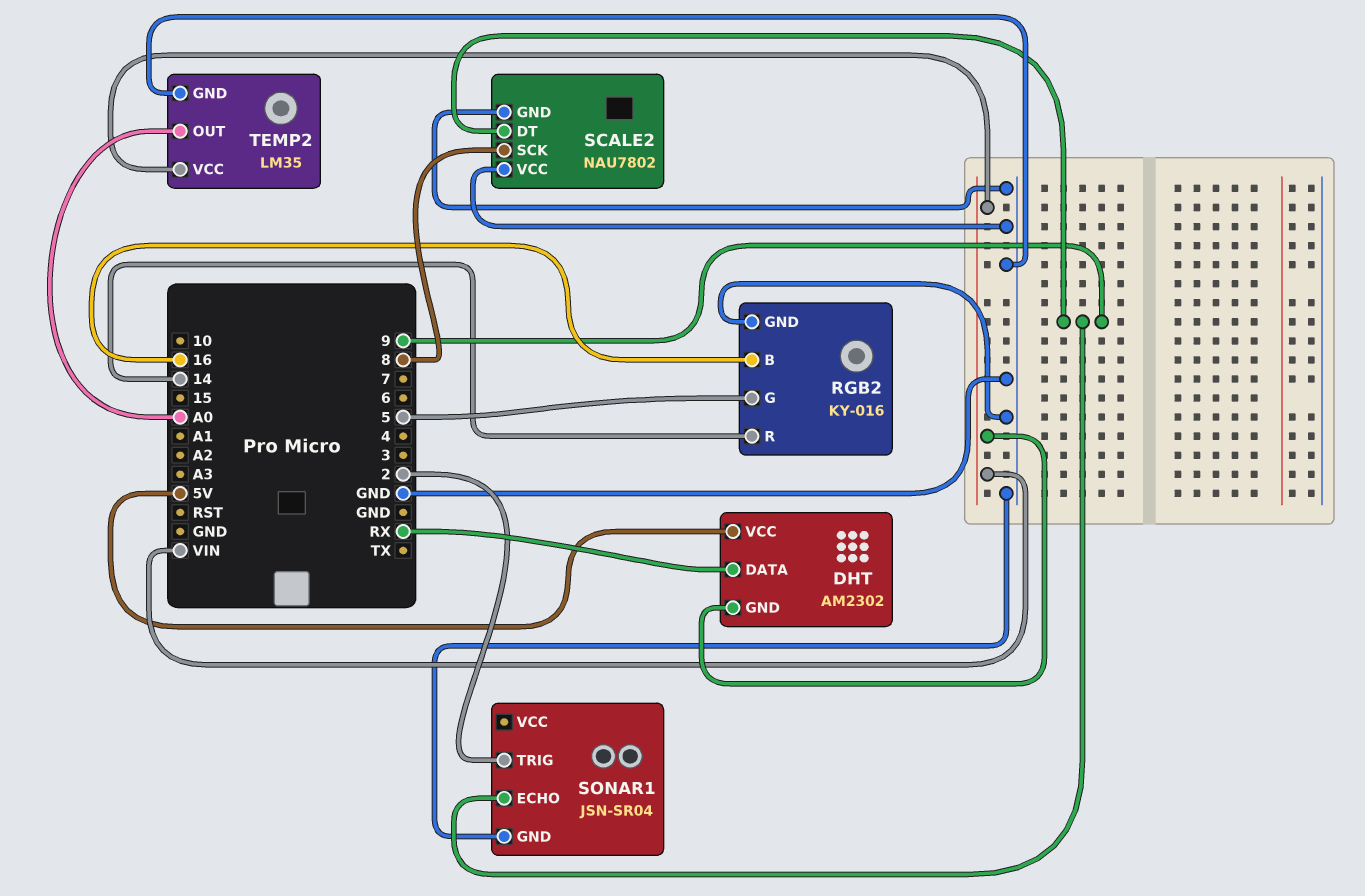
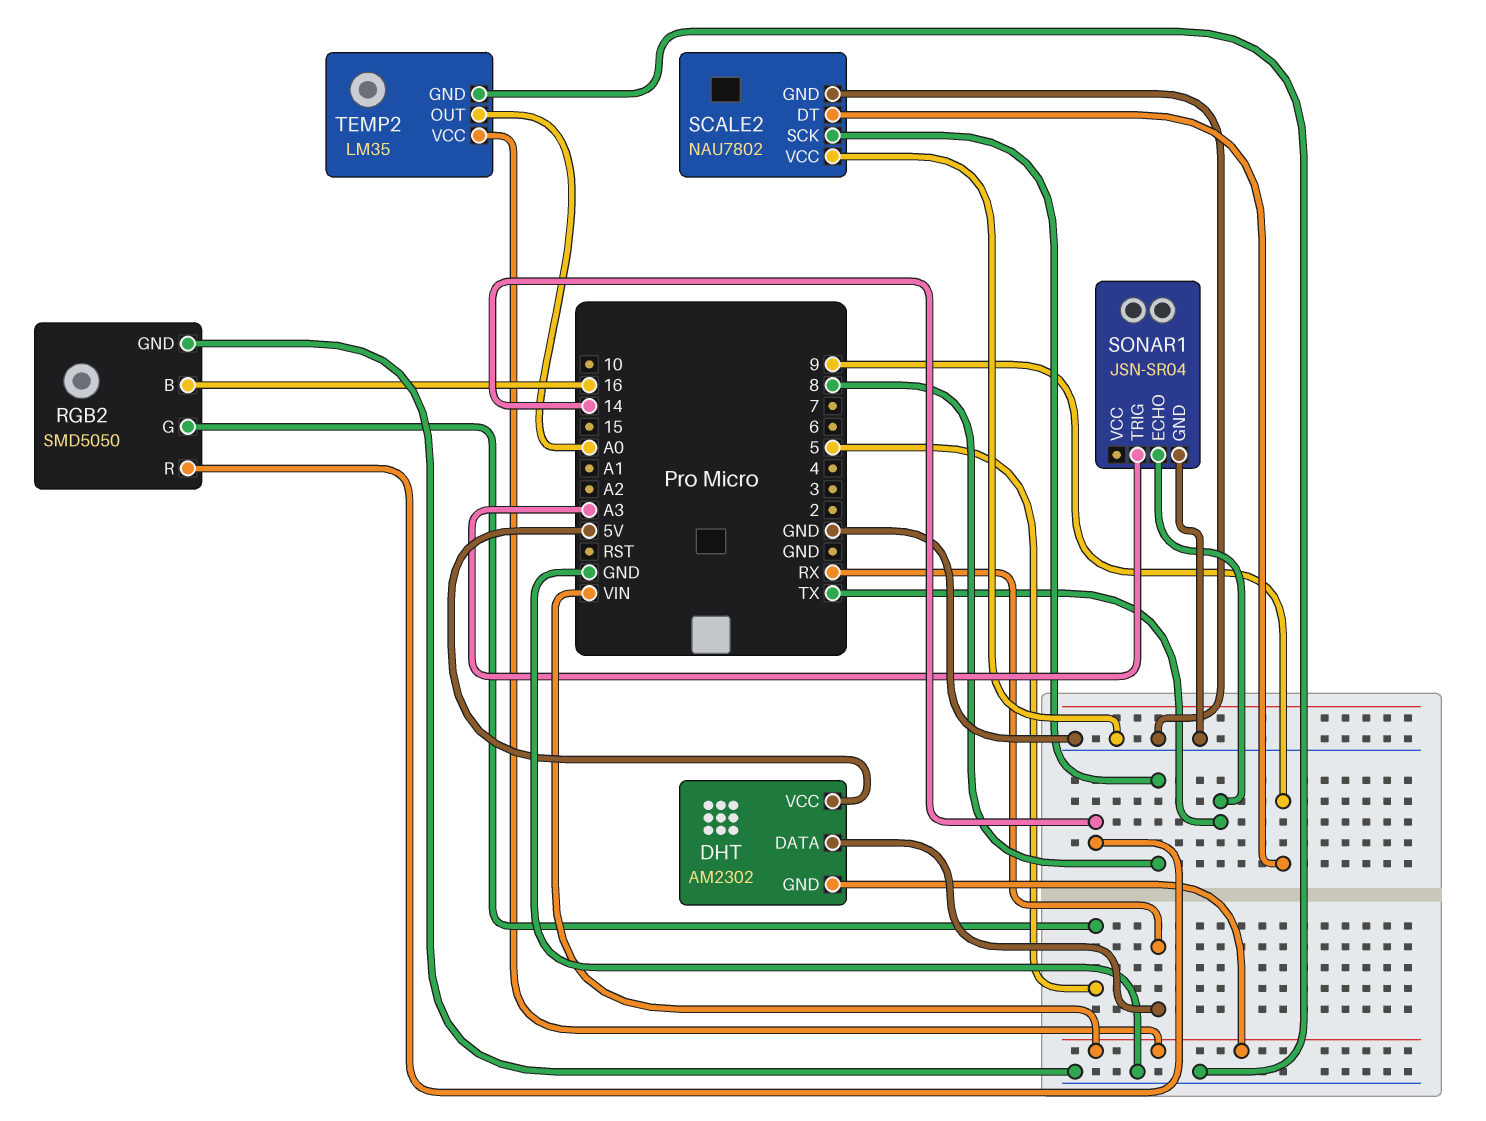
RGB2: KY-016 -> SMD5050
SONAR1 pin ECHO: 9 -> TX
SONAR1 pin TRIG: 2 -> A3

